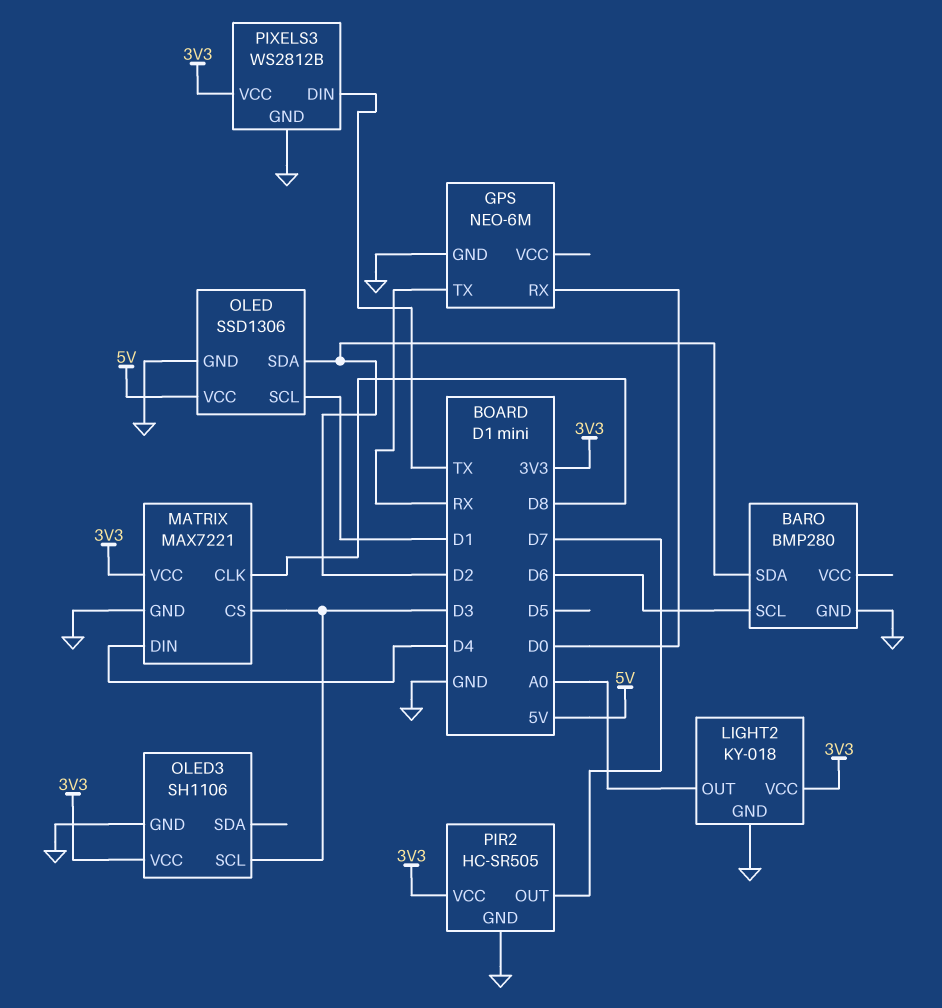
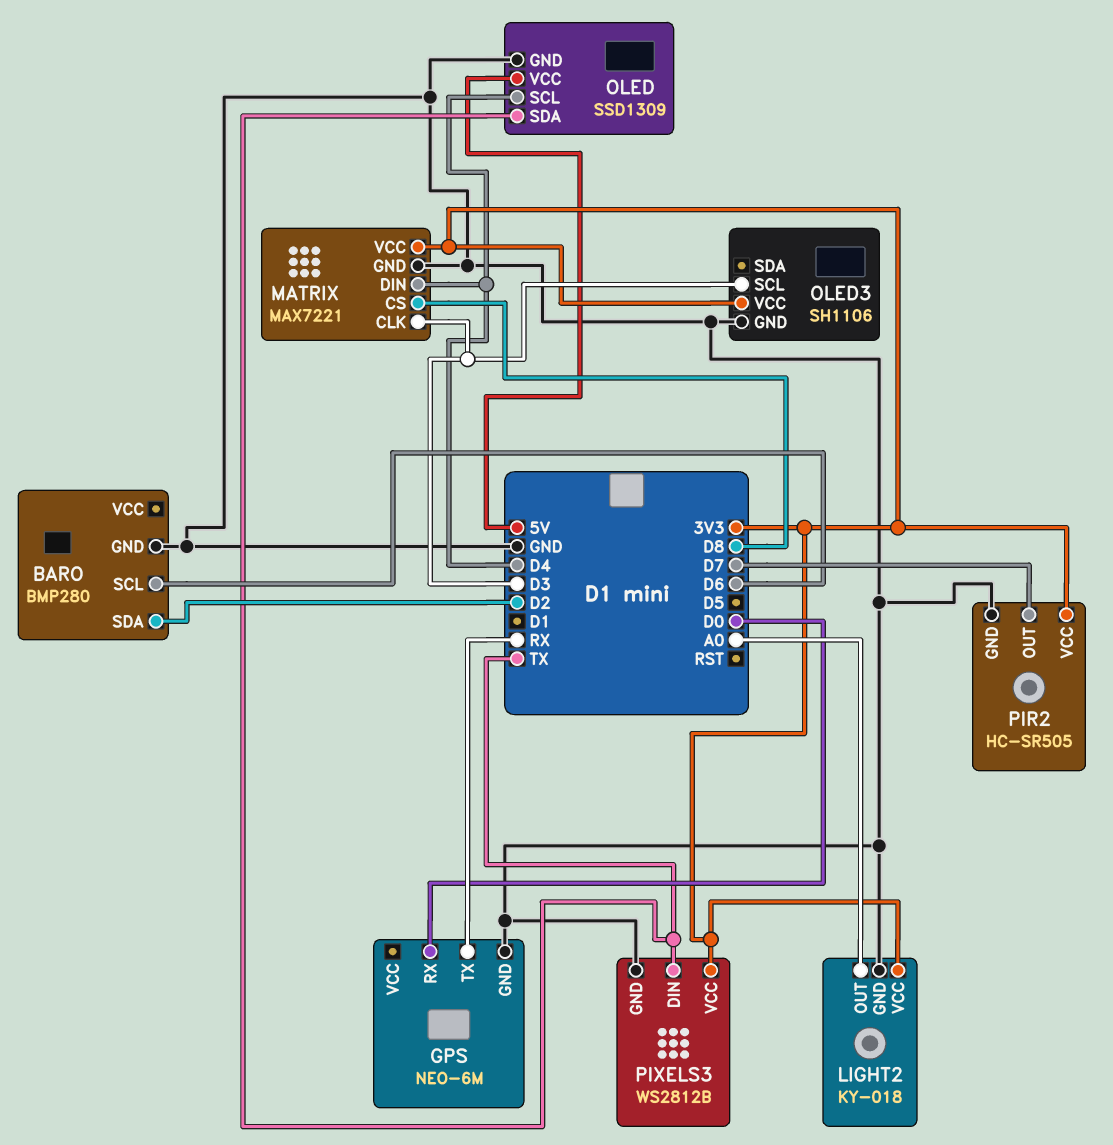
MATRIX pin CLK: D8 -> D3
MATRIX pin CS: D3 -> D8
OLED: SSD1306 -> SSD1309
OLED pin SCL: D1 -> D4
OLED pin SDA: D2 -> TX

